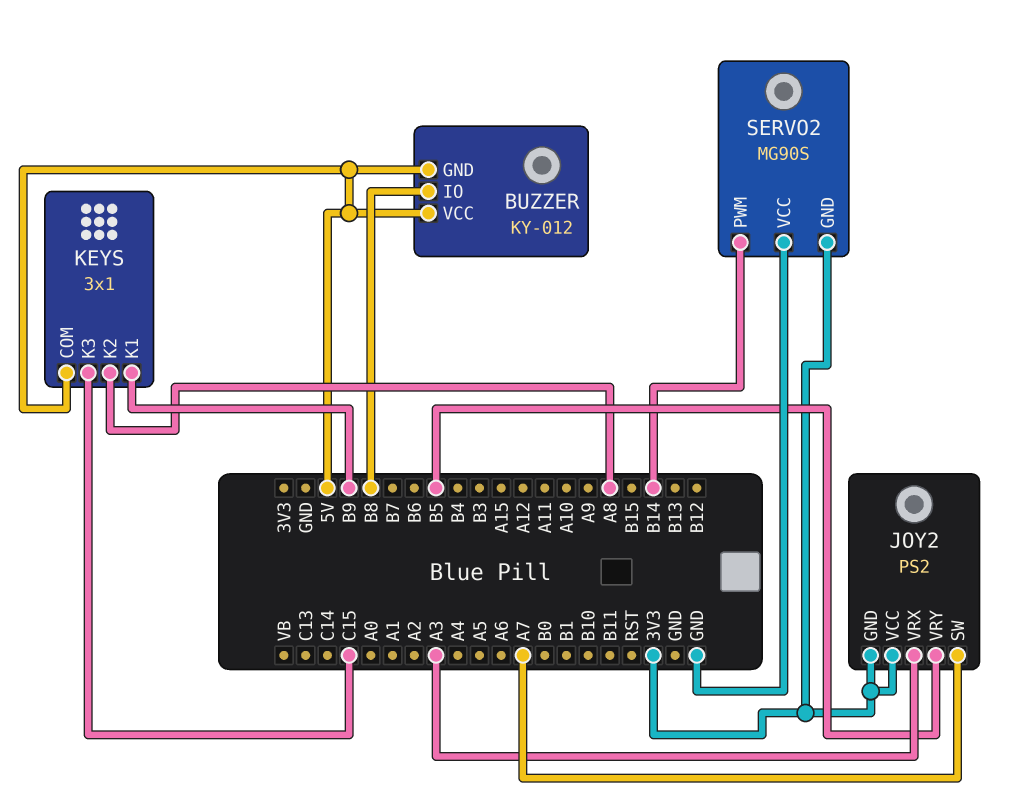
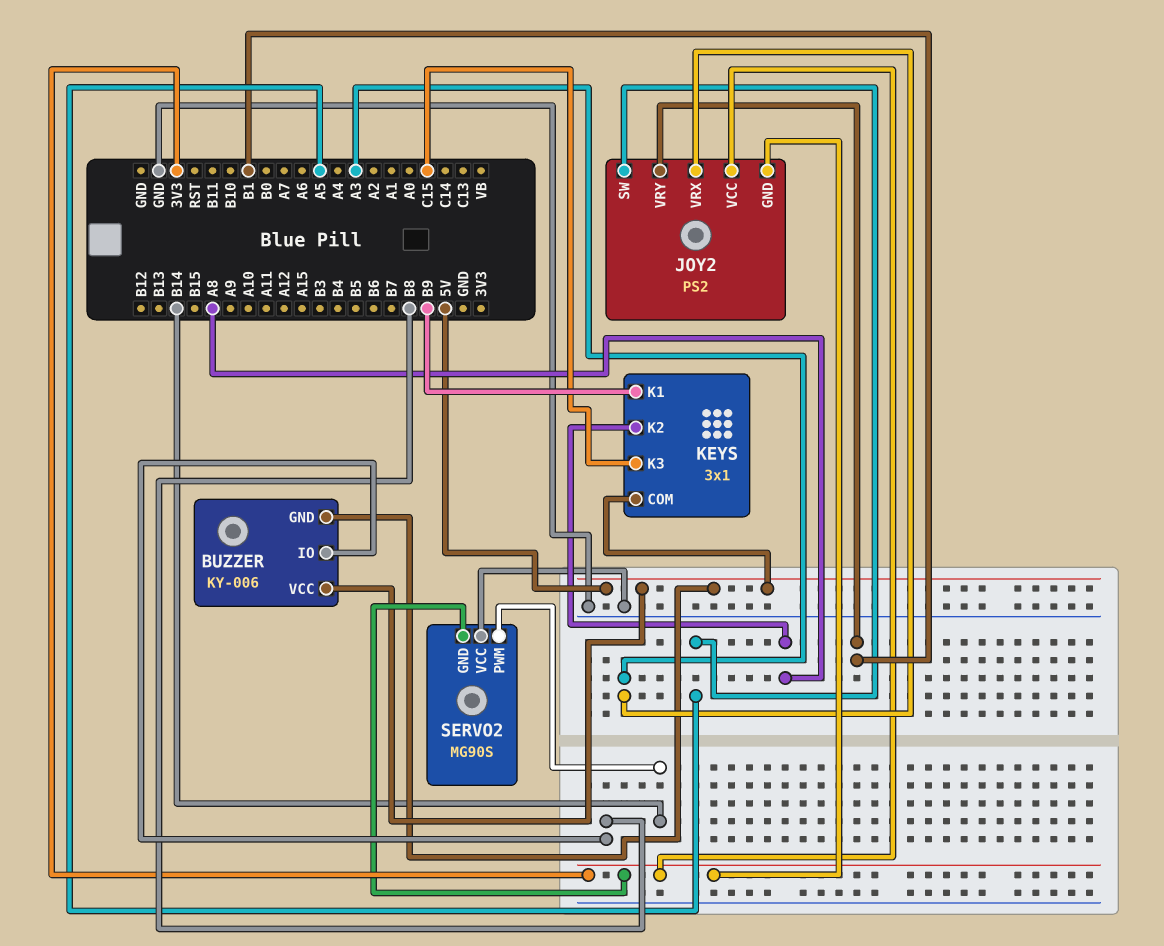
BUZZER: KY-012 -> KY-006
JOY2 pin SW: A7 -> A5
JOY2 pin VRY: B5 -> B1

